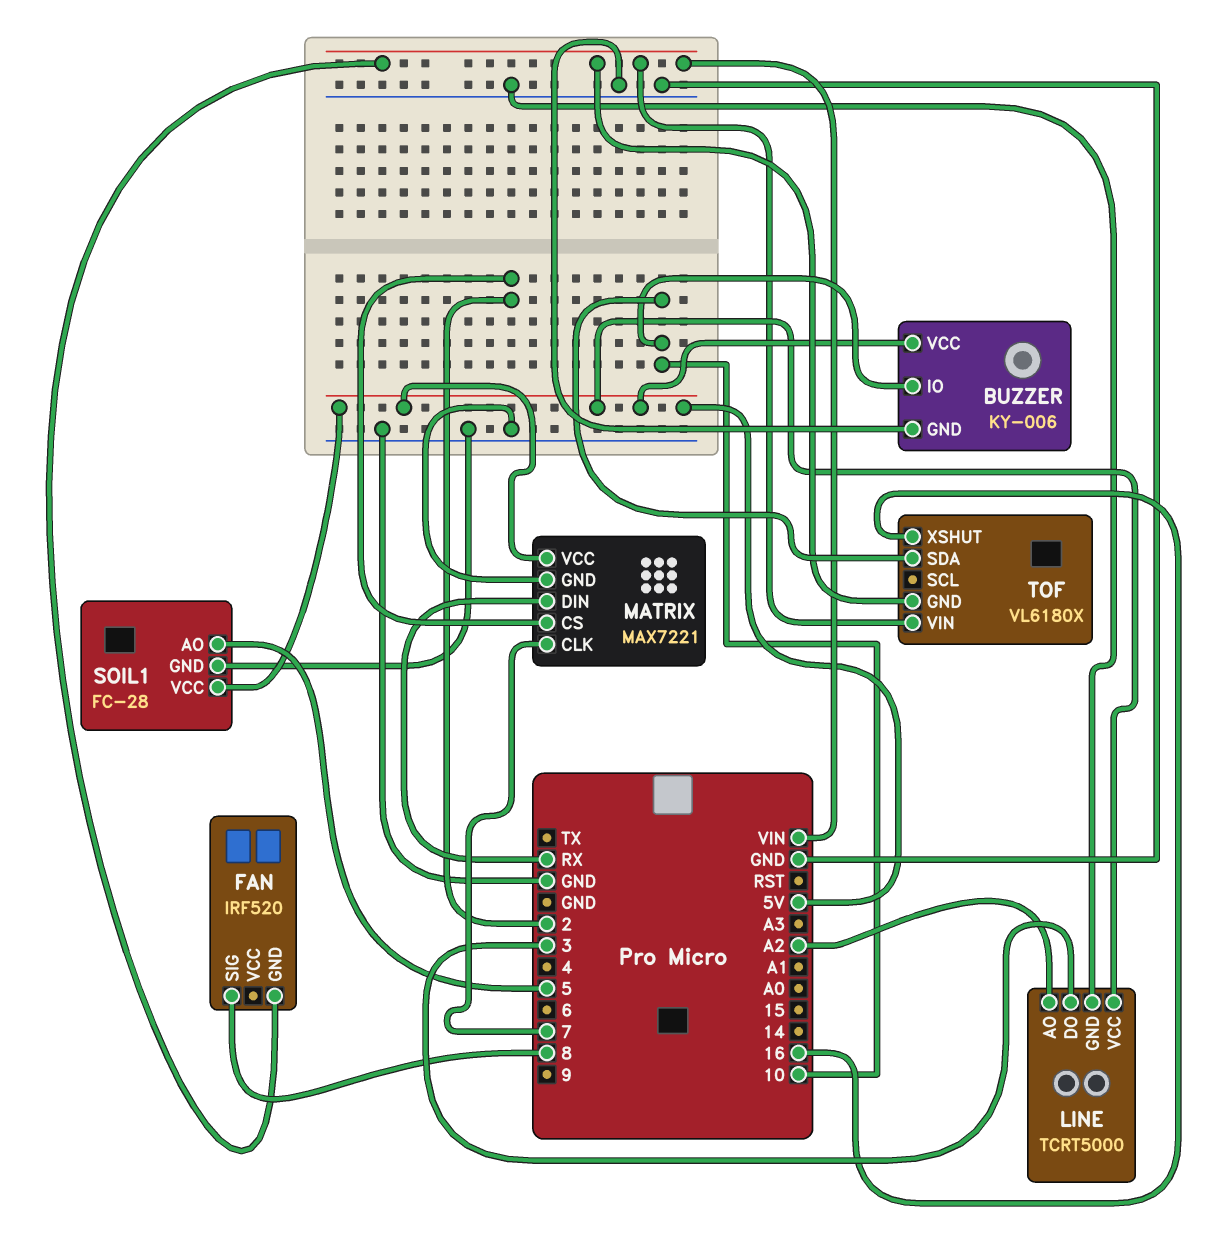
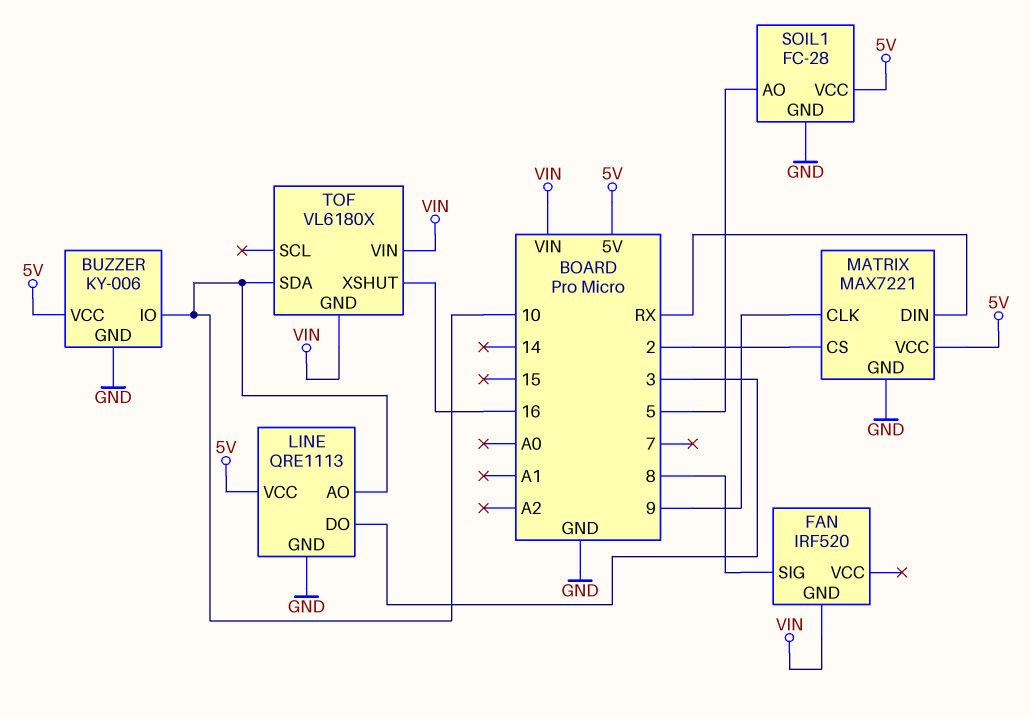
LINE: TCRT5000 -> QRE1113
LINE pin AO: A2 -> 10
MATRIX pin CLK: 7 -> 9

